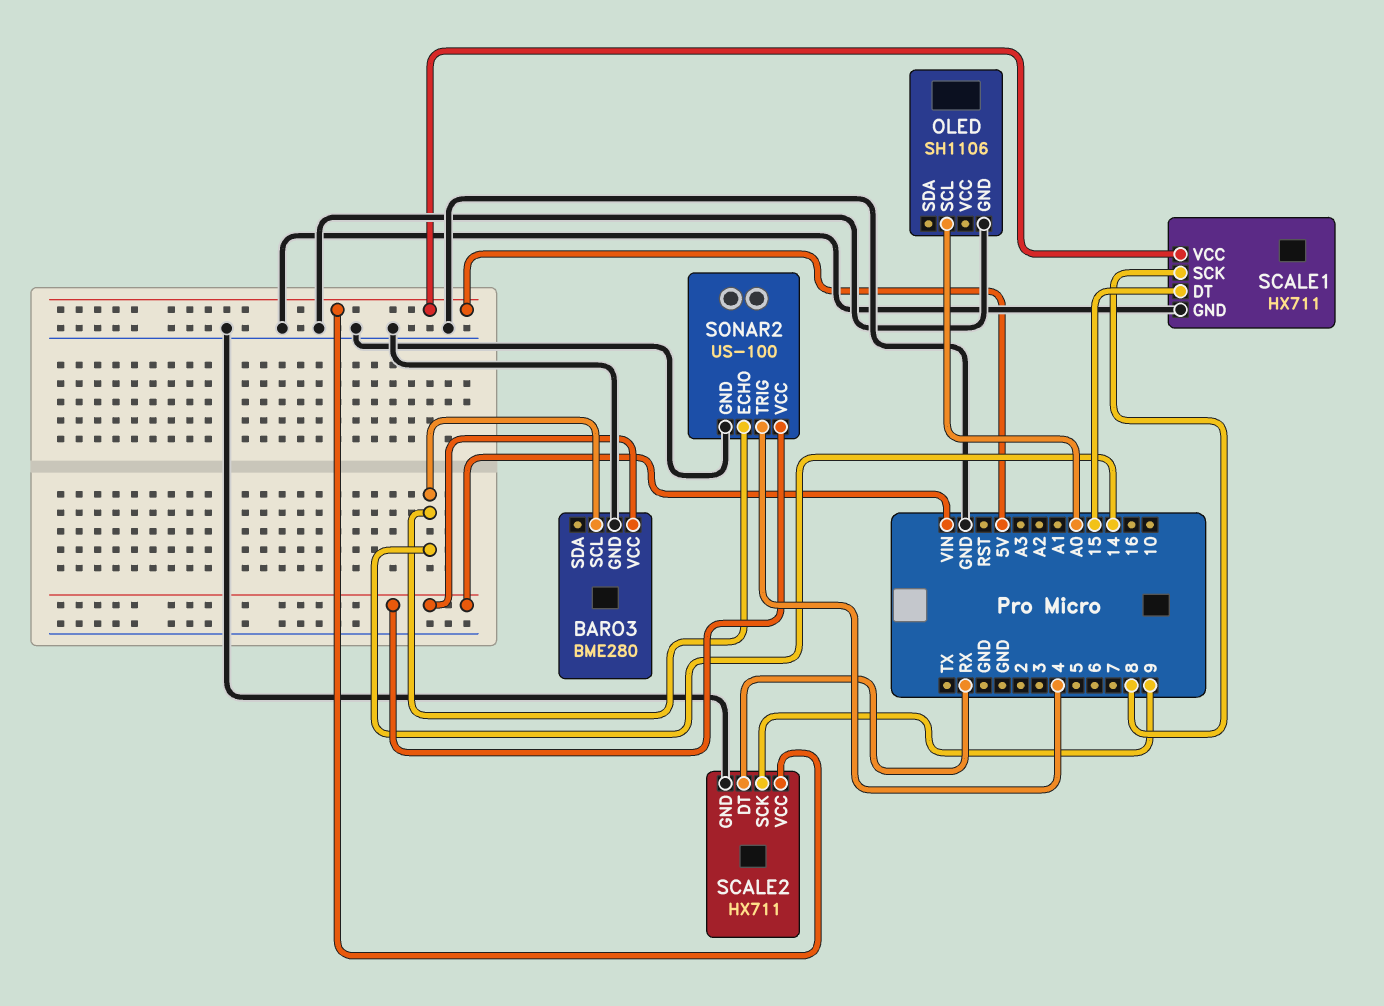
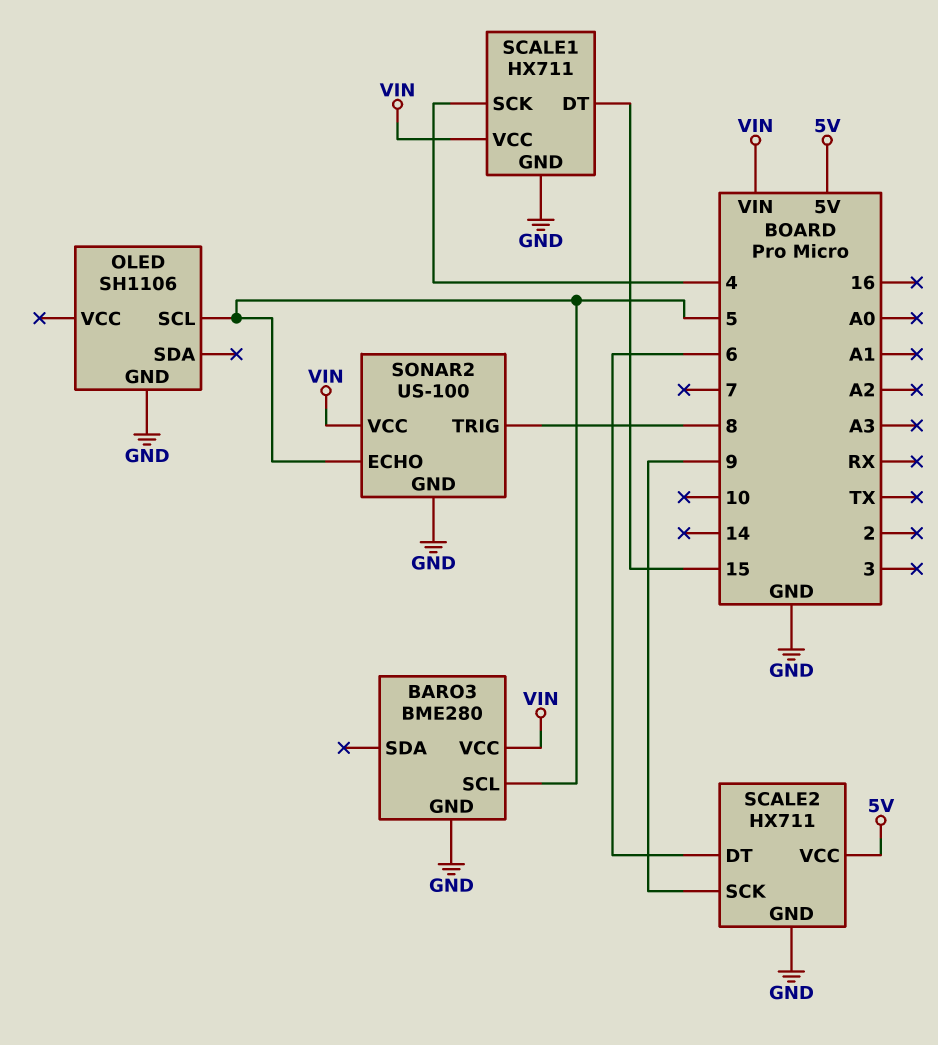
BARO3 pin SCL: 14 -> 5
OLED pin SCL: A0 -> 5
SCALE1 pin SCK: 8 -> 4
SCALE1 pin VCC: 5V -> VIN
SCALE2 pin DT: RX -> 6
SONAR2 pin ECHO: 14 -> 5
SONAR2 pin TRIG: 4 -> 8

